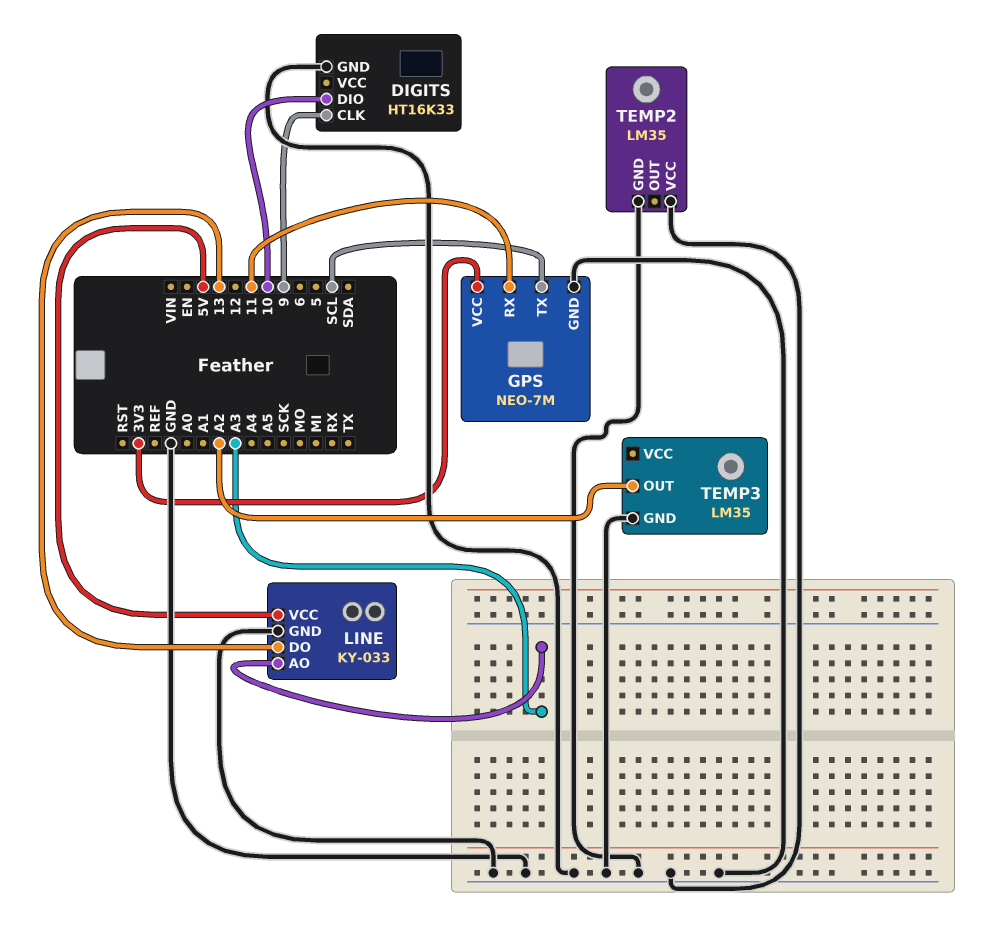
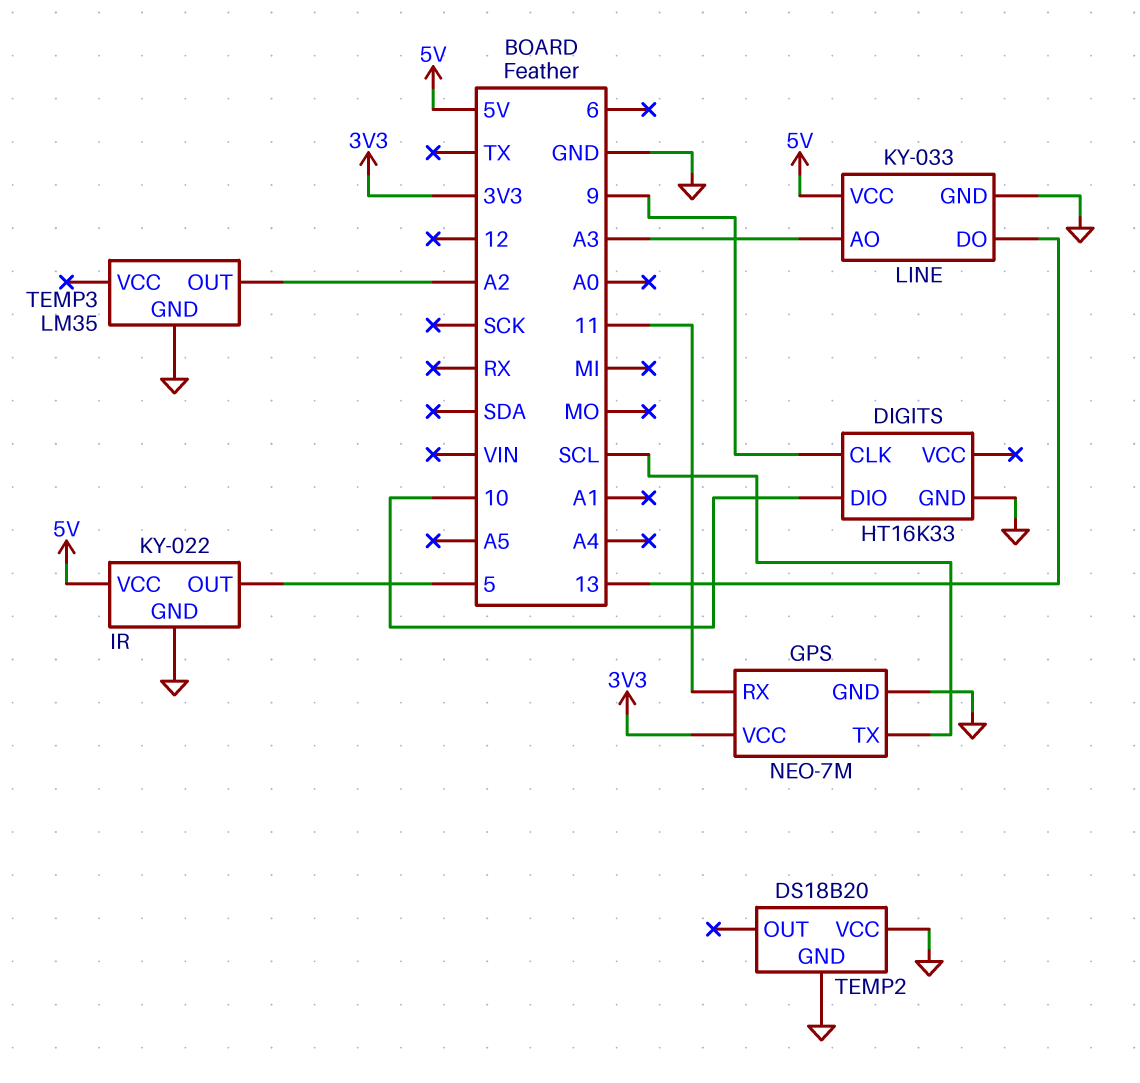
IR: none -> KY-022
IR pin GND: none -> GND
IR pin OUT: none -> 5
IR pin VCC: none -> 5V
TEMP2: LM35 -> DS18B20

